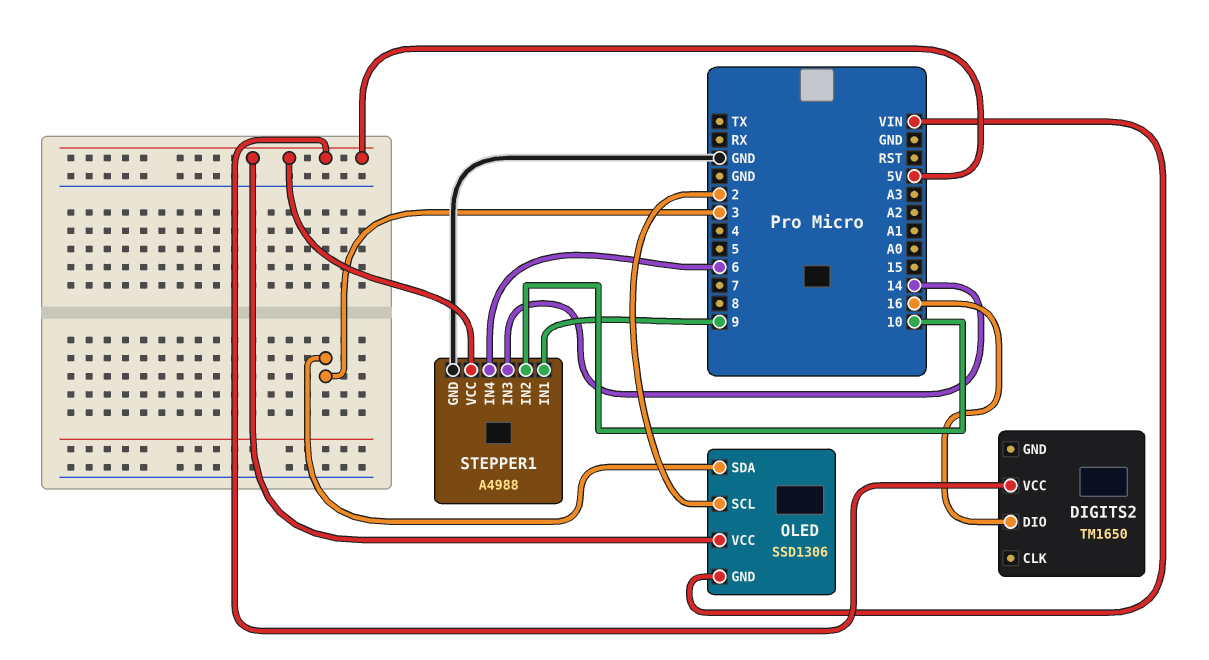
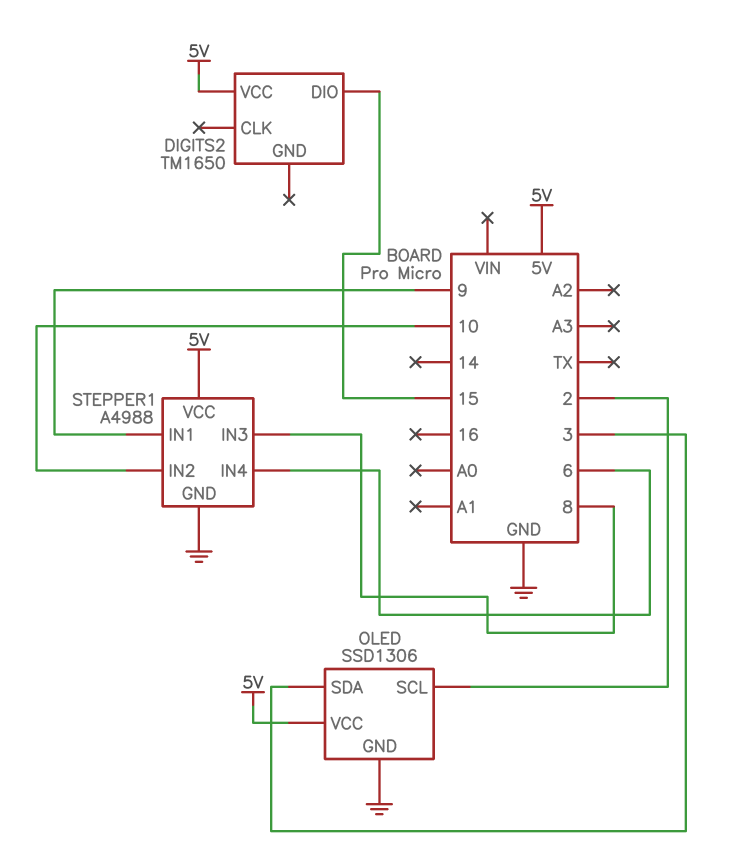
DIGITS2 pin DIO: 16 -> 15
OLED pin GND: VIN -> GND
STEPPER1 pin IN3: 14 -> 8

